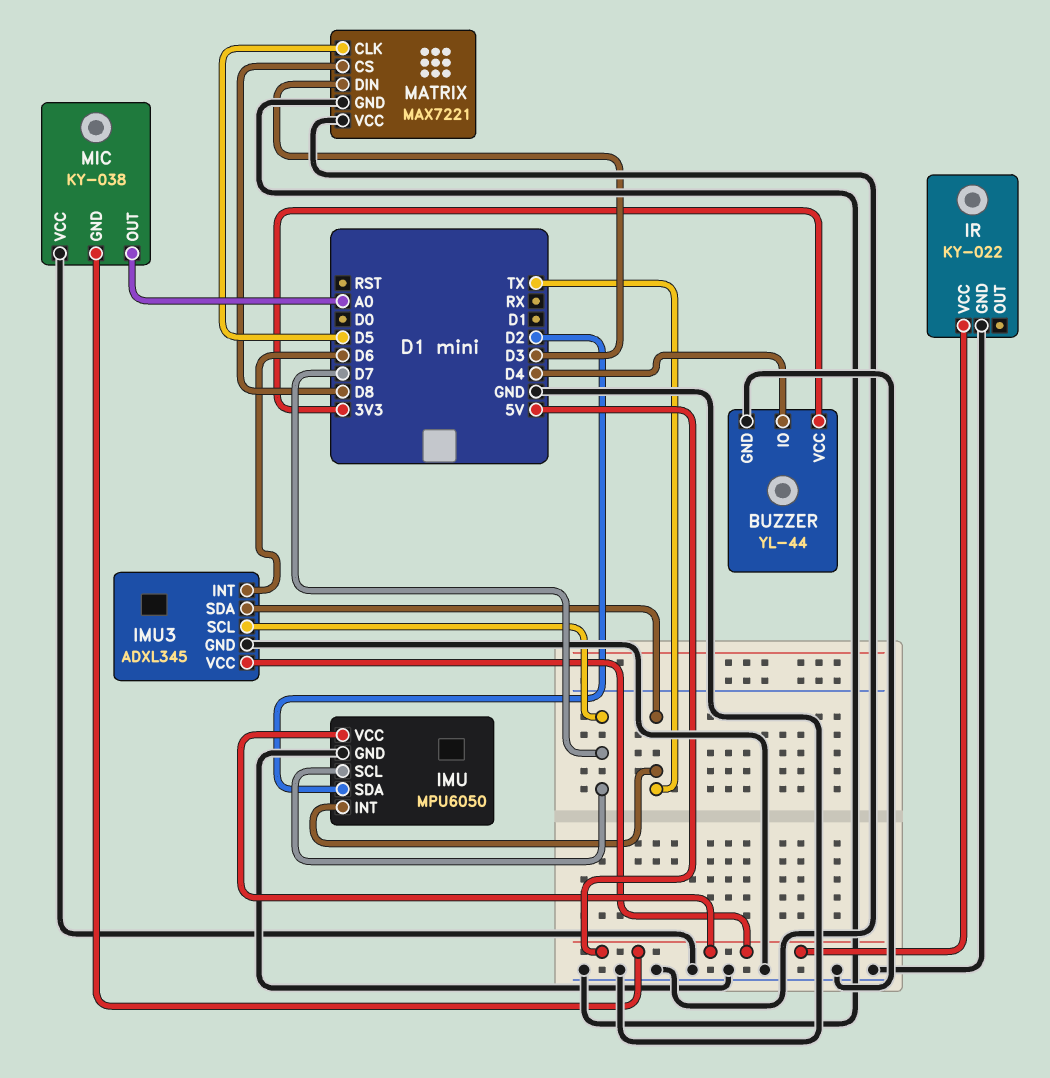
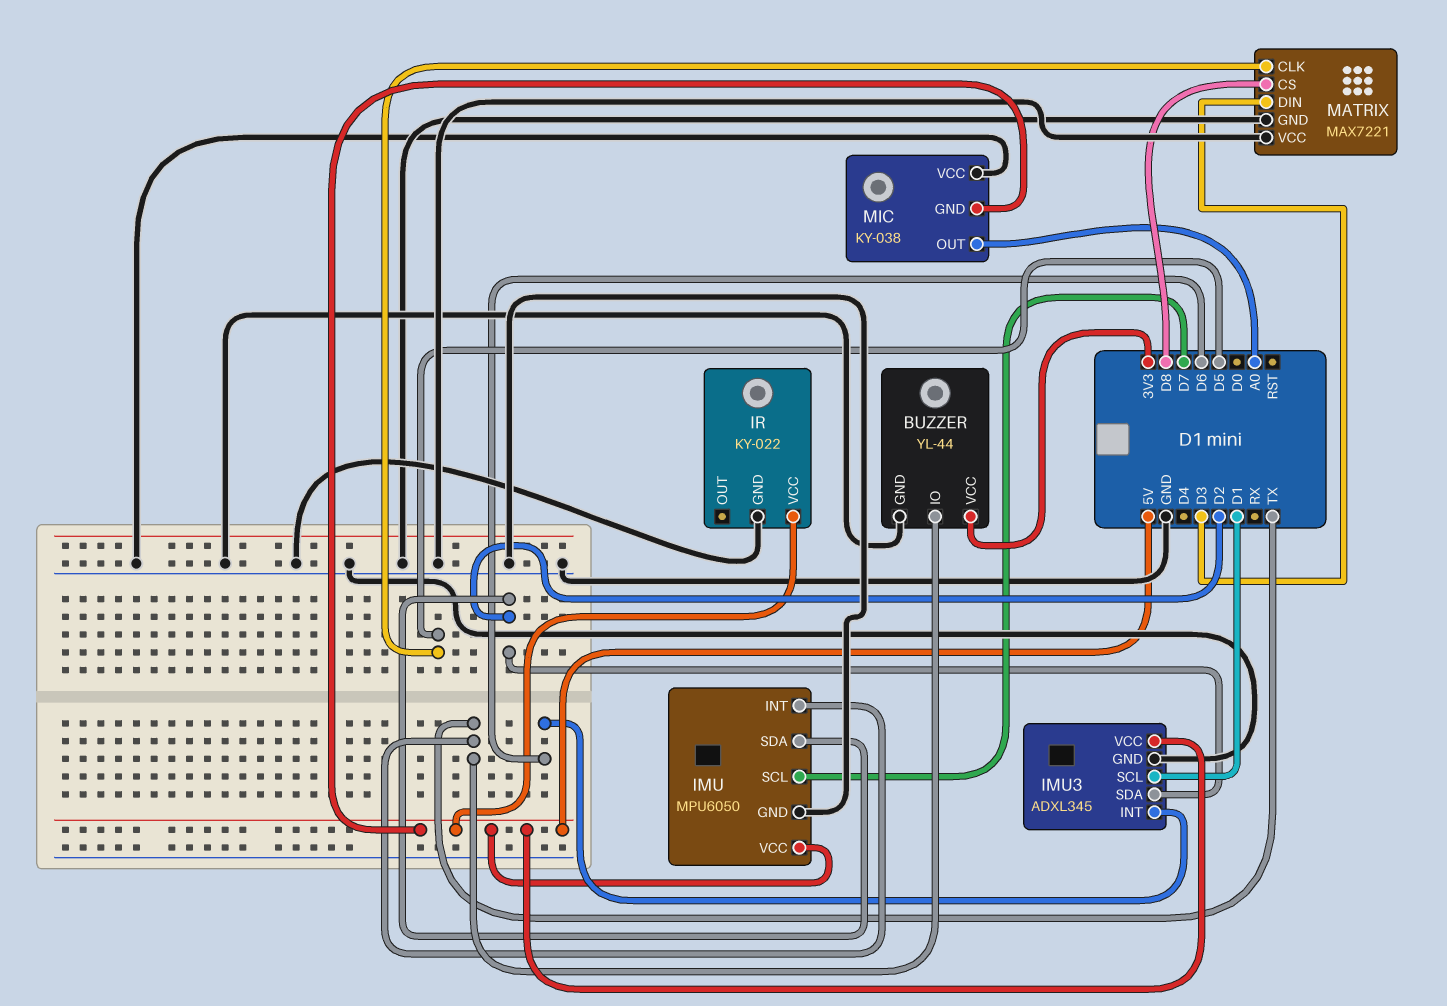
BUZZER pin IO: D4 -> TX
IMU3 pin SCL: D7 -> D1
IMU3 pin SDA: TX -> D2

